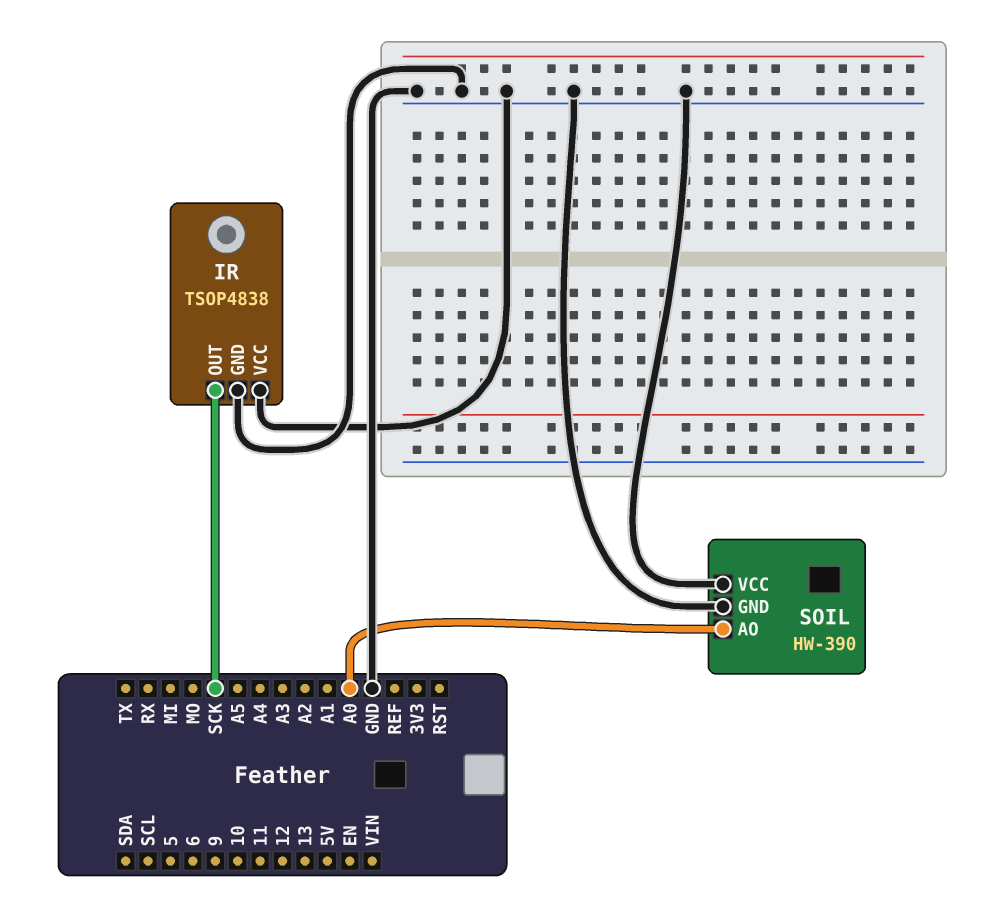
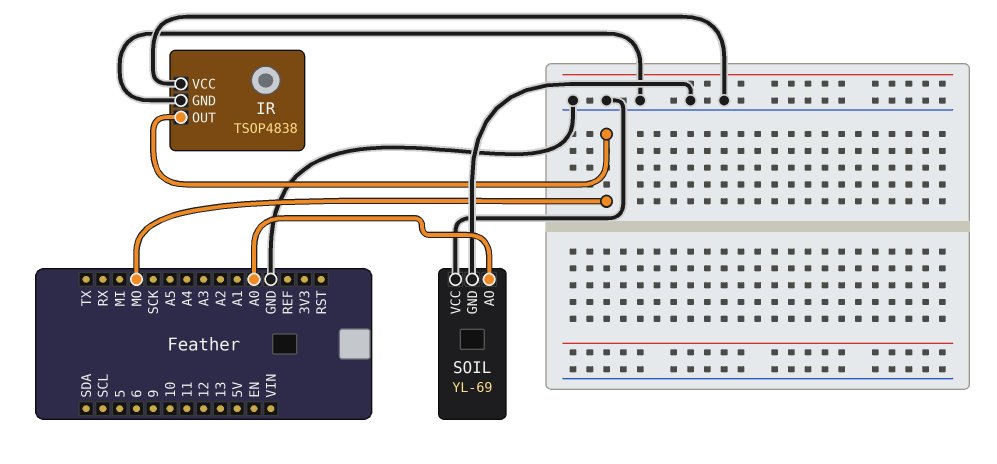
IR pin OUT: SCK -> MO
SOIL: HW-390 -> YL-69

